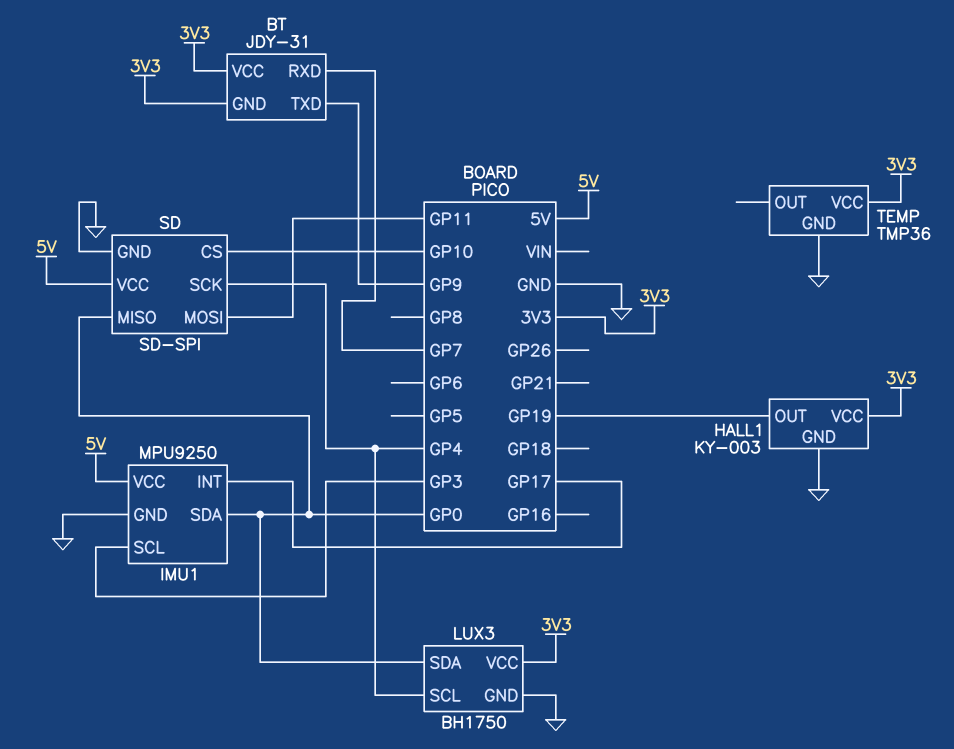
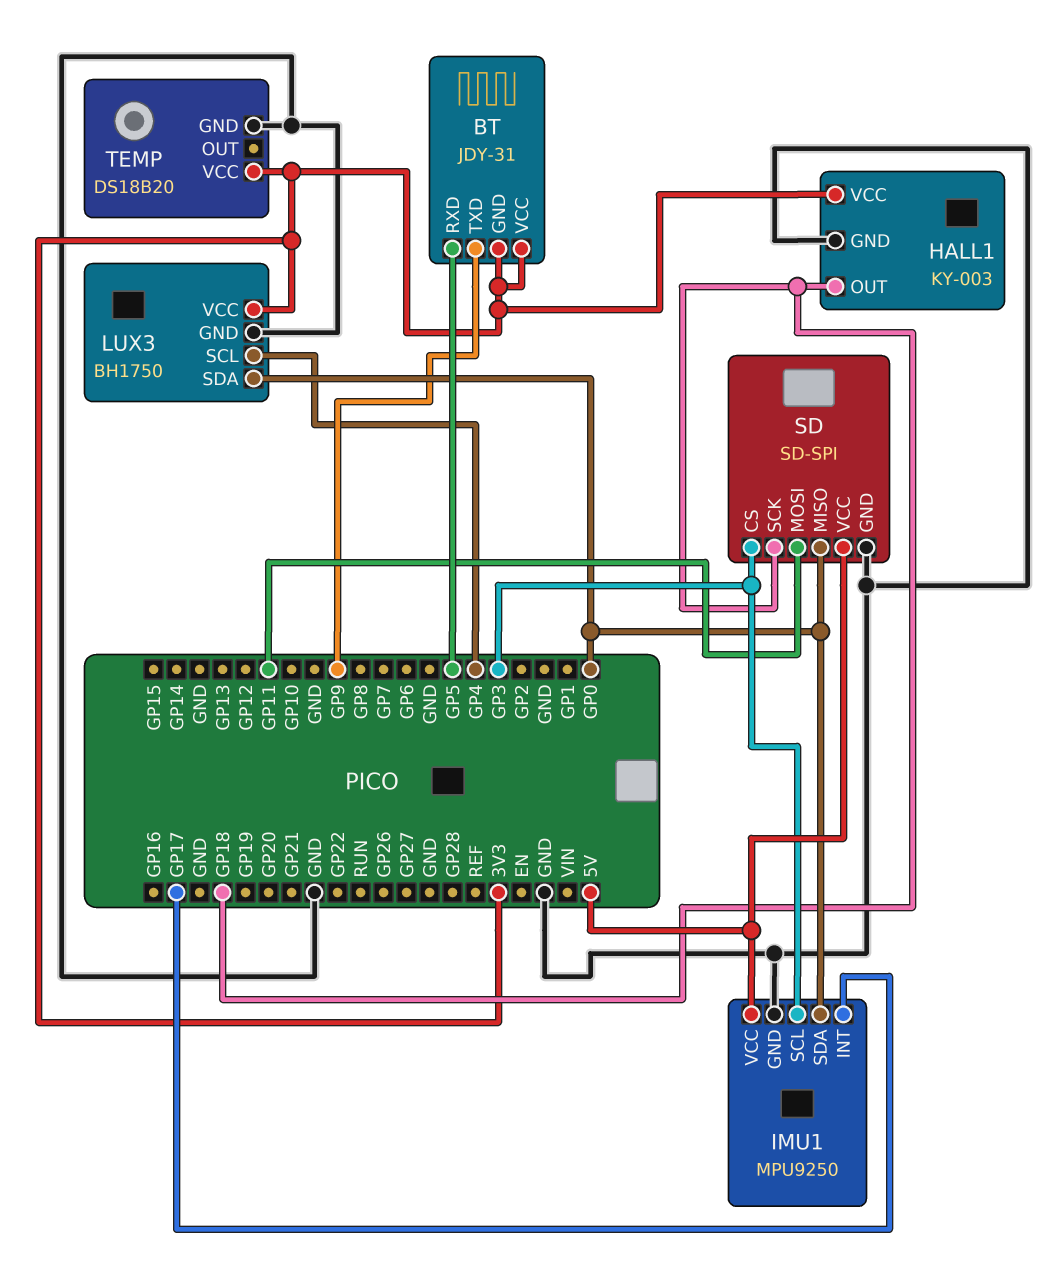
BT pin RXD: GP7 -> GP5
HALL1 pin OUT: GP19 -> GP18
SD pin CS: GP10 -> GP3
SD pin SCK: GP4 -> GP18
TEMP: TMP36 -> DS18B20

